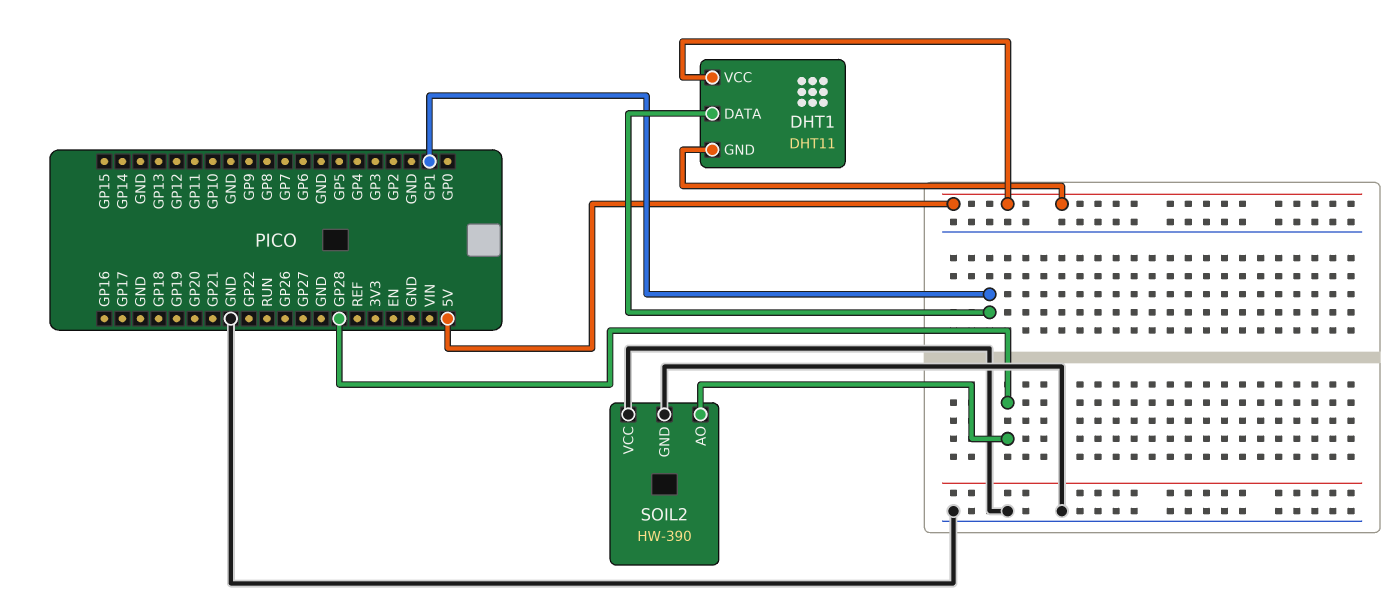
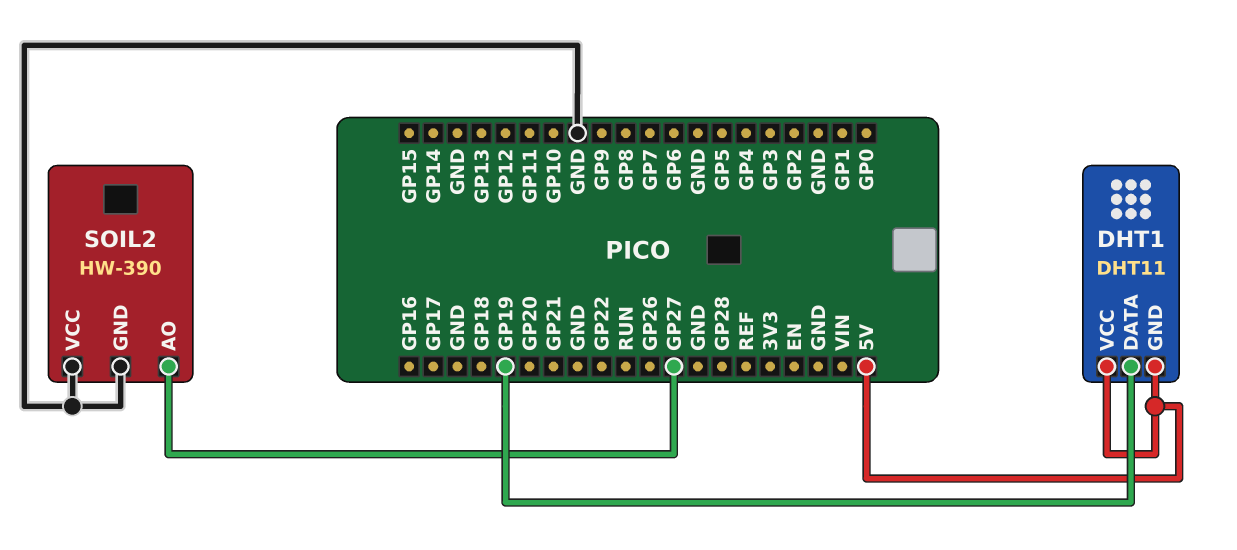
DHT1 pin DATA: GP1 -> GP19
SOIL2 pin AO: GP28 -> GP27

